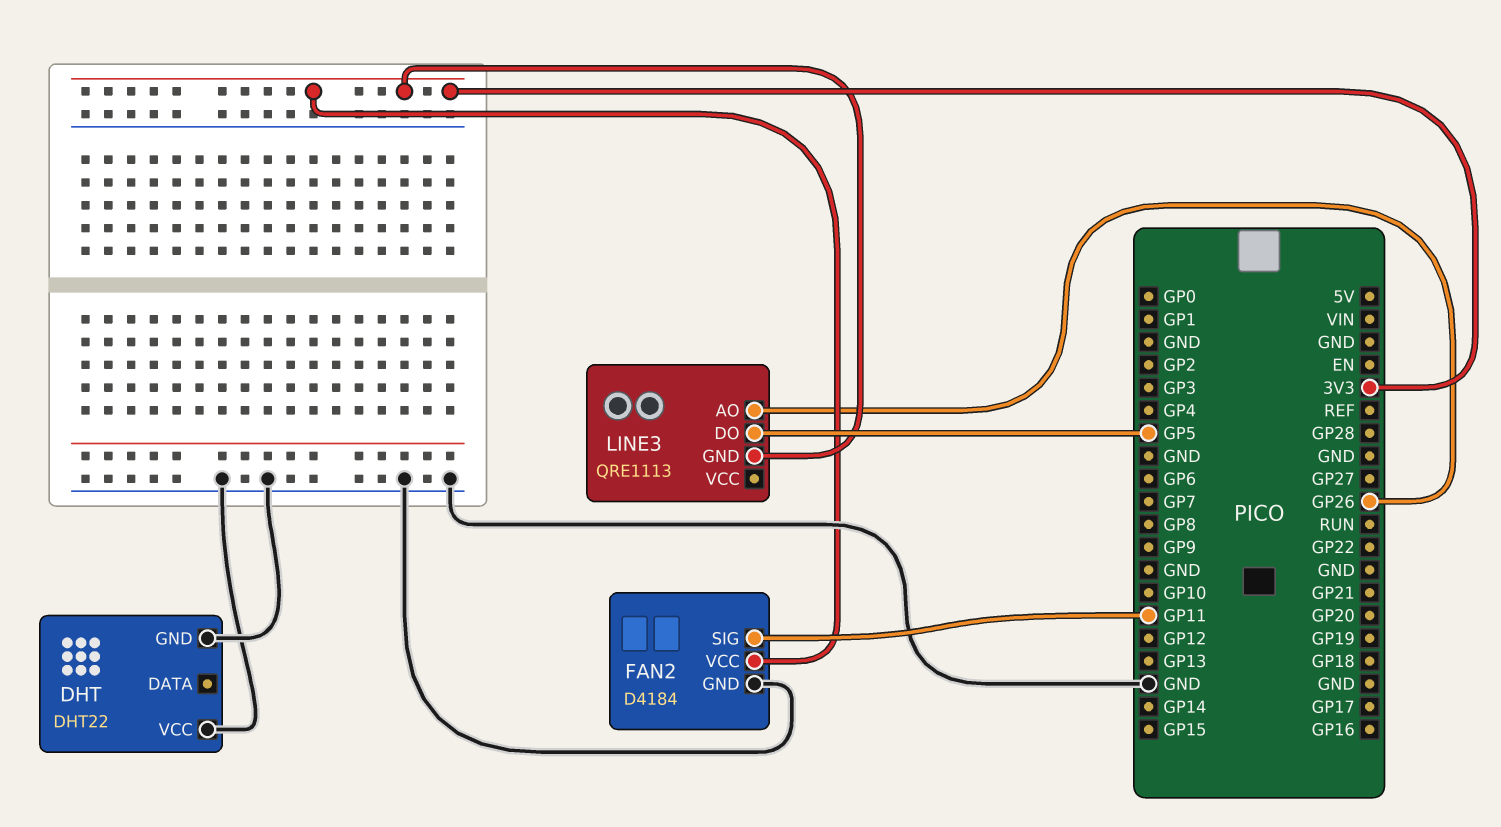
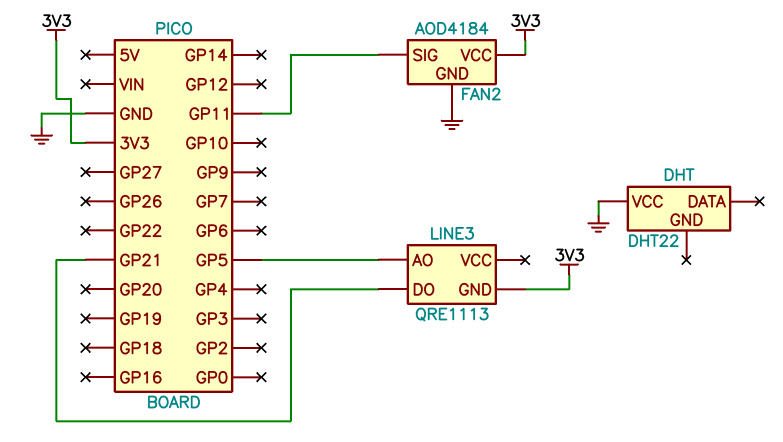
DHT pin GND: GND -> none
FAN2: D4184 -> AOD4184
LINE3 pin AO: GP26 -> GP5
LINE3 pin DO: GP5 -> GP21

